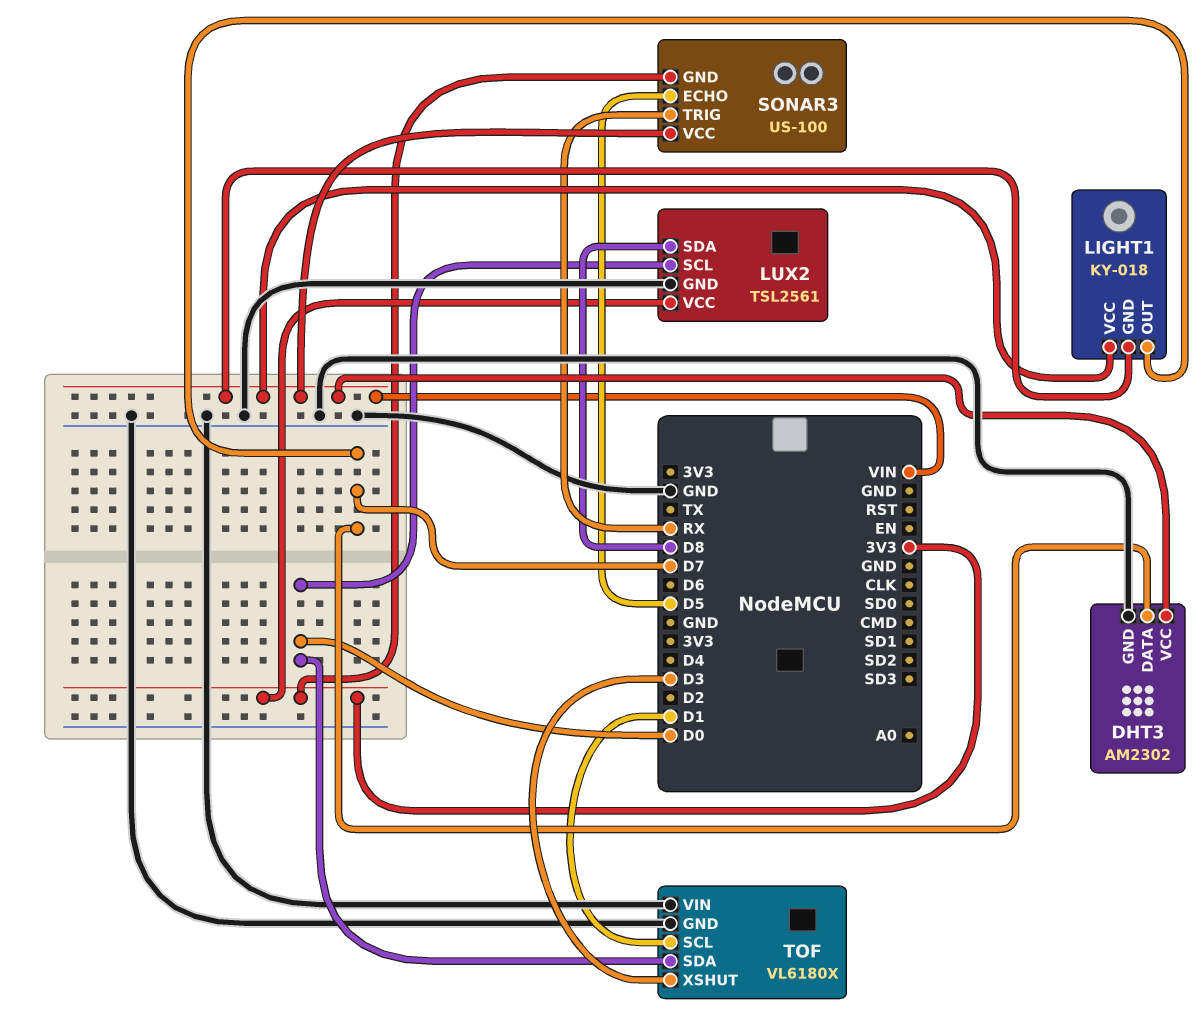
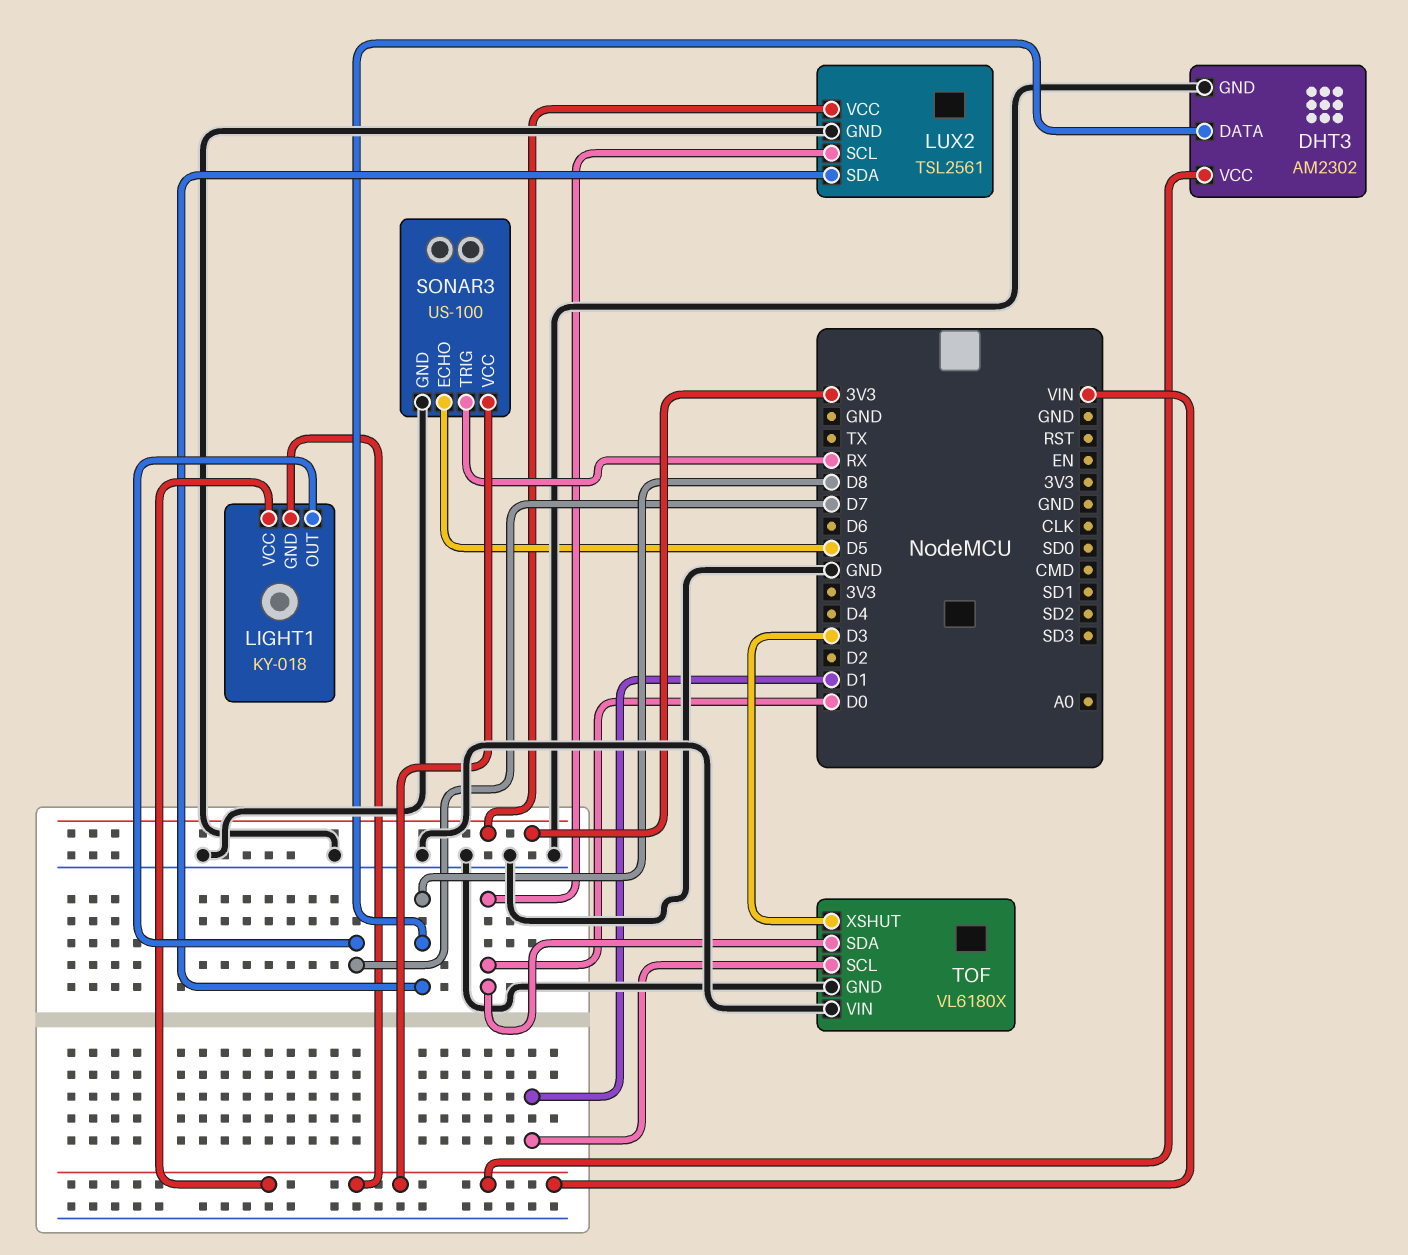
DHT3 pin DATA: D7 -> D8
SONAR3 pin GND: 3V3 -> GND

